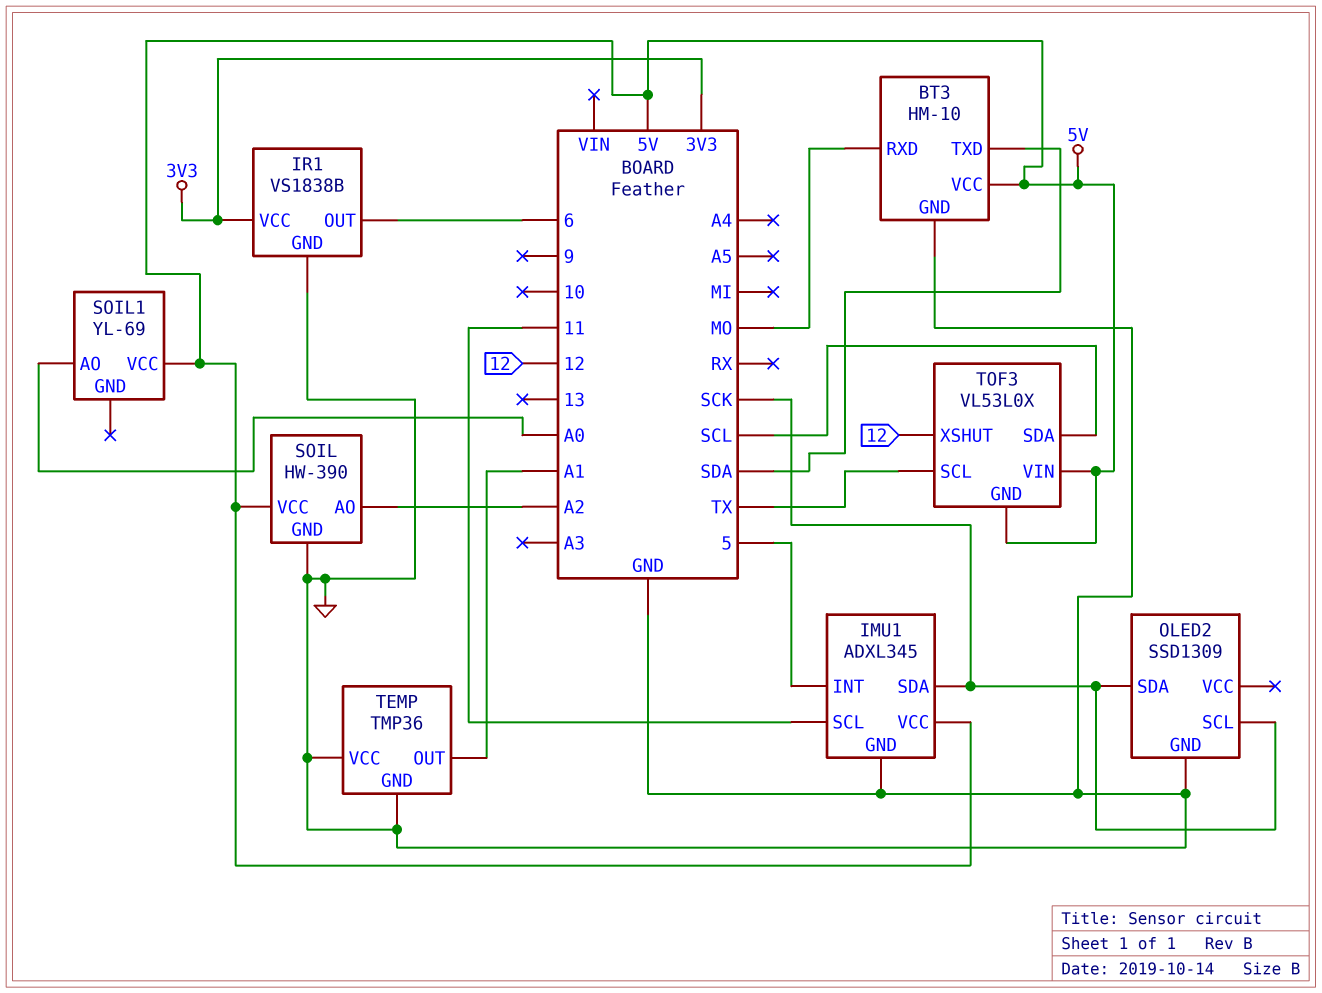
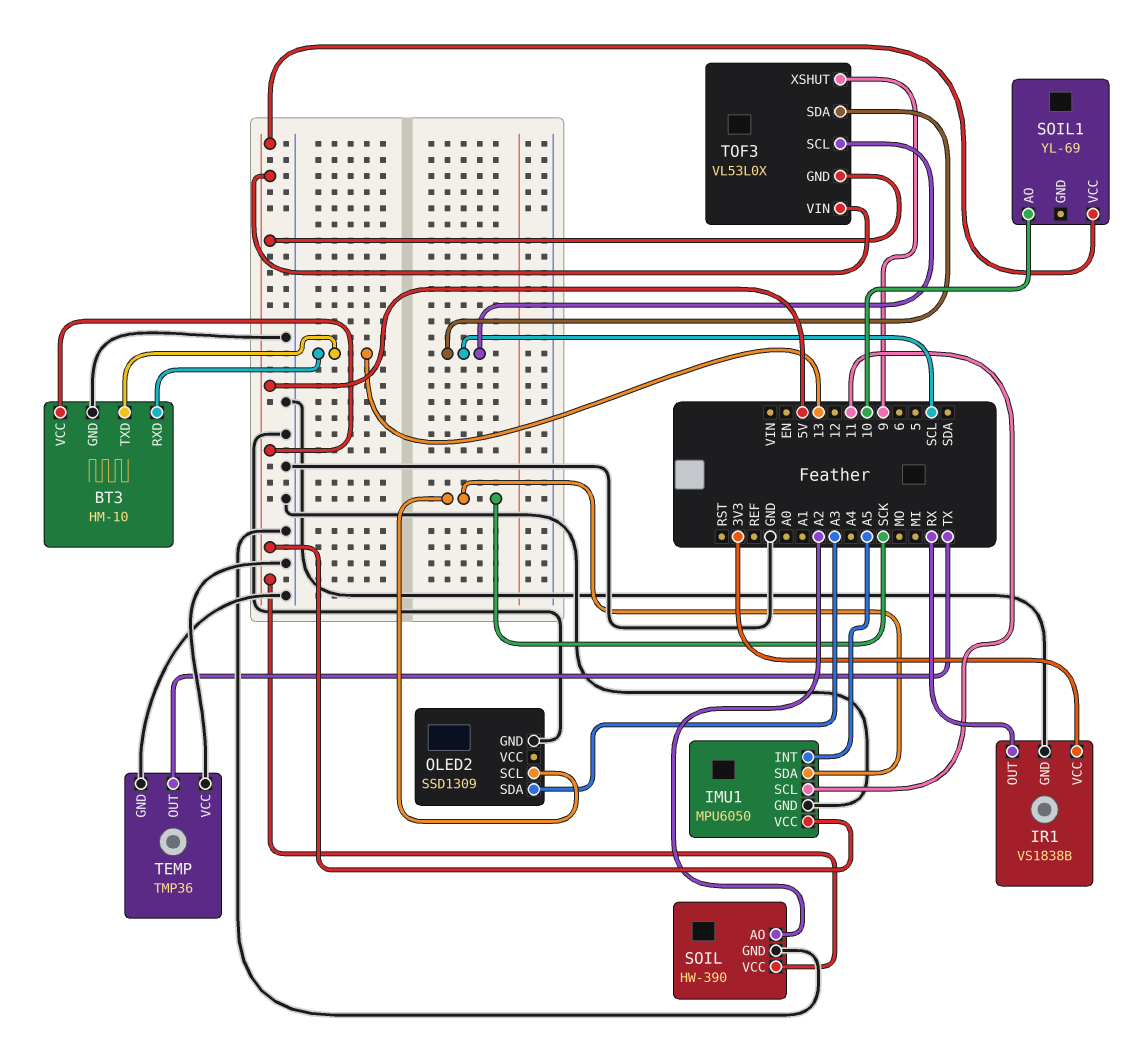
BT3 pin RXD: MO -> 13
BT3 pin TXD: SDA -> 13
IMU1: ADXL345 -> MPU6050
IMU1 pin INT: 5 -> A5
IR1 pin OUT: 6 -> RX
OLED2 pin SDA: SCK -> A3
SOIL1 pin AO: A0 -> 10
TEMP pin OUT: A1 -> TX
TOF3 pin SCL: TX -> SCL
TOF3 pin XSHUT: 12 -> 9

